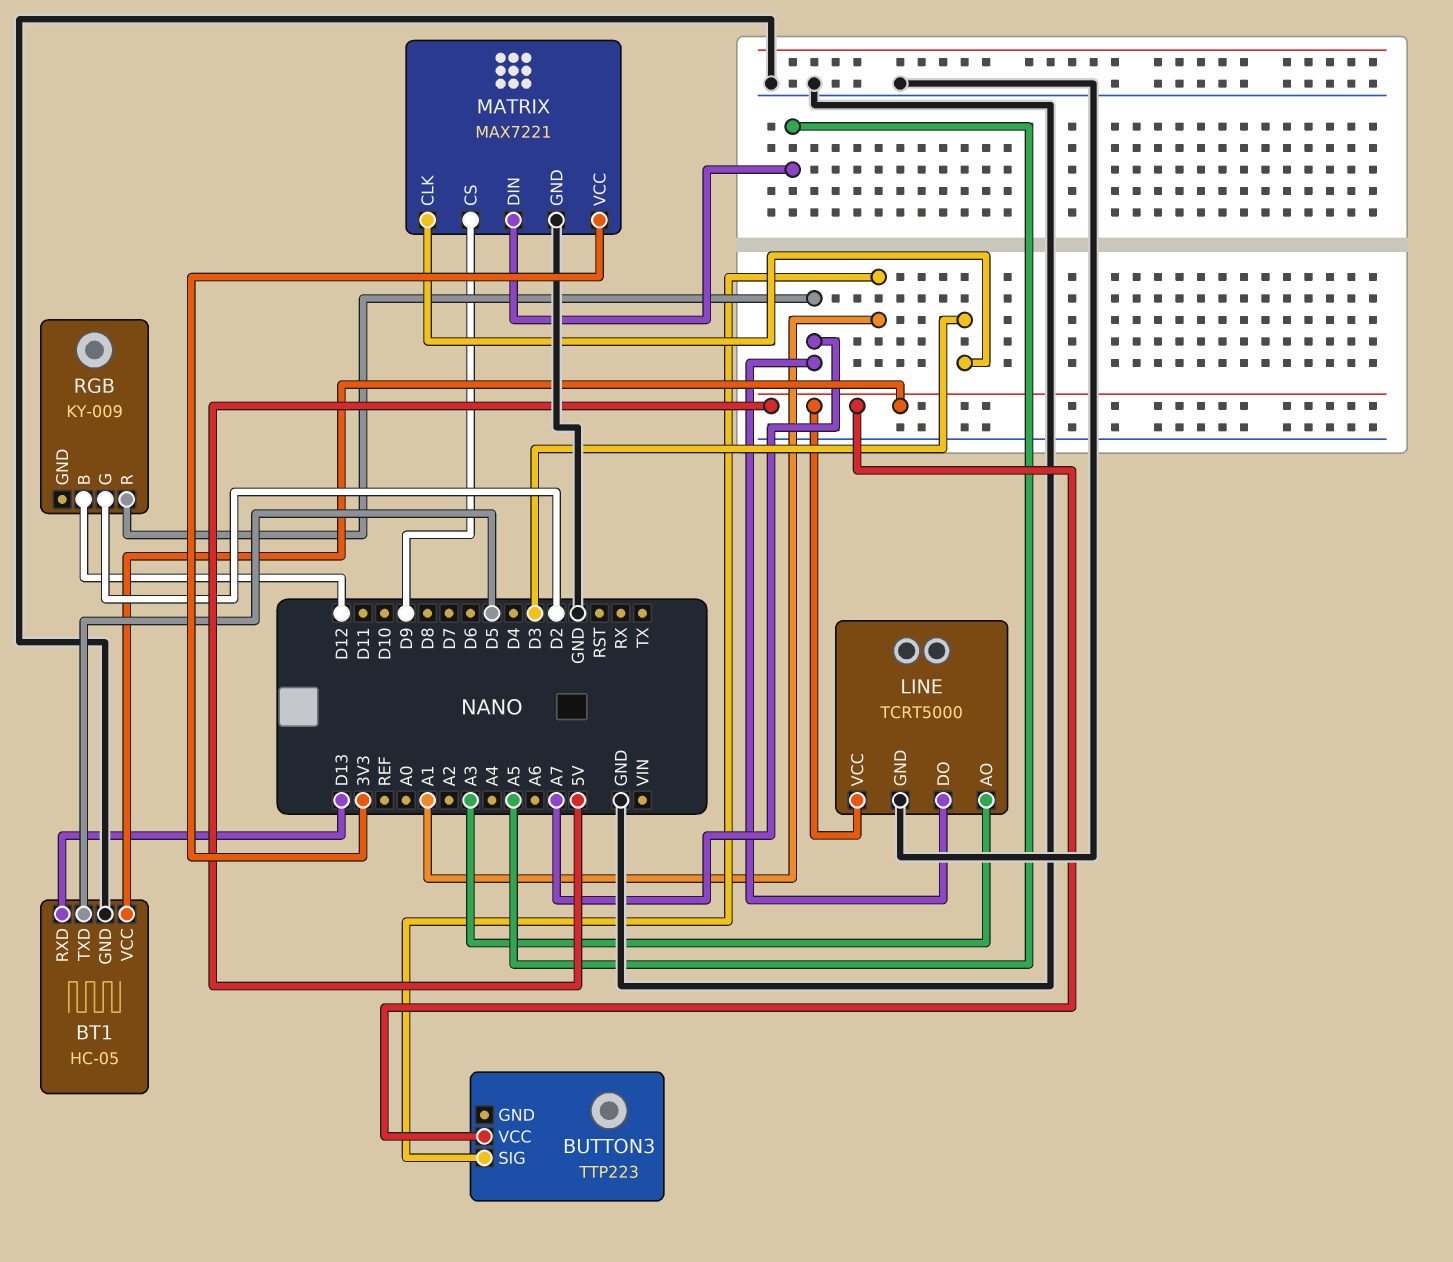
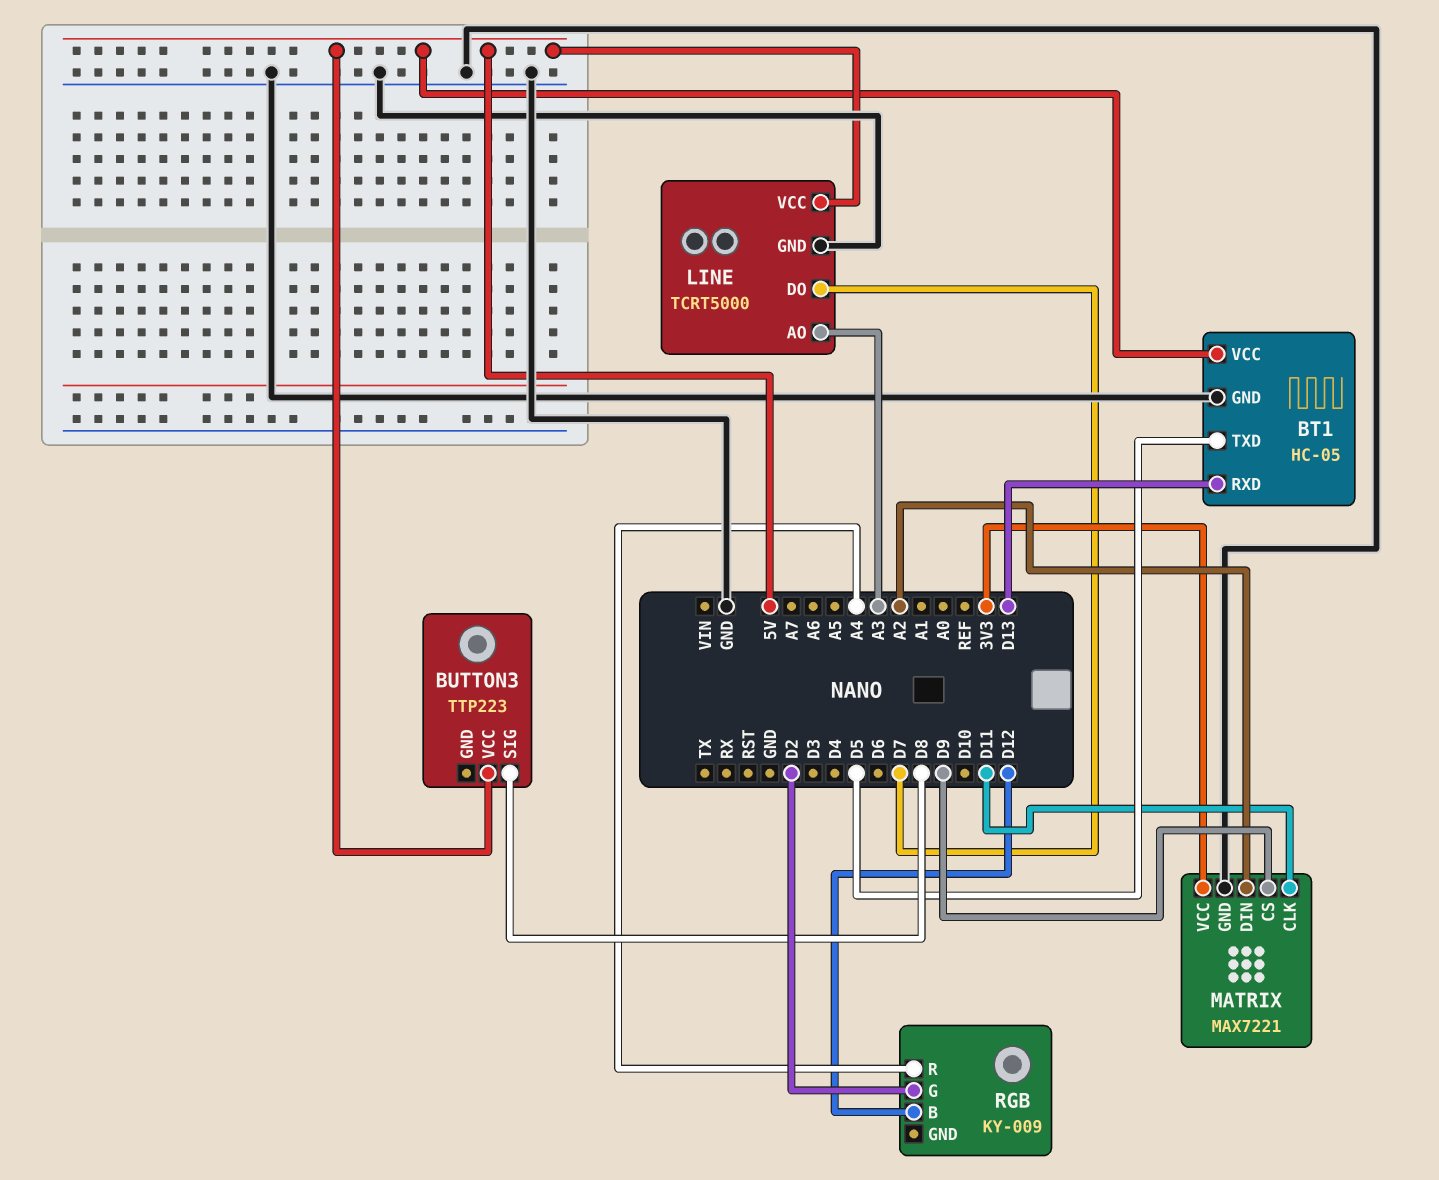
BUTTON3 pin SIG: A1 -> D8
LINE pin DO: A7 -> D7
MATRIX pin CLK: D3 -> D11
MATRIX pin DIN: A5 -> A2
RGB pin R: A7 -> A4

